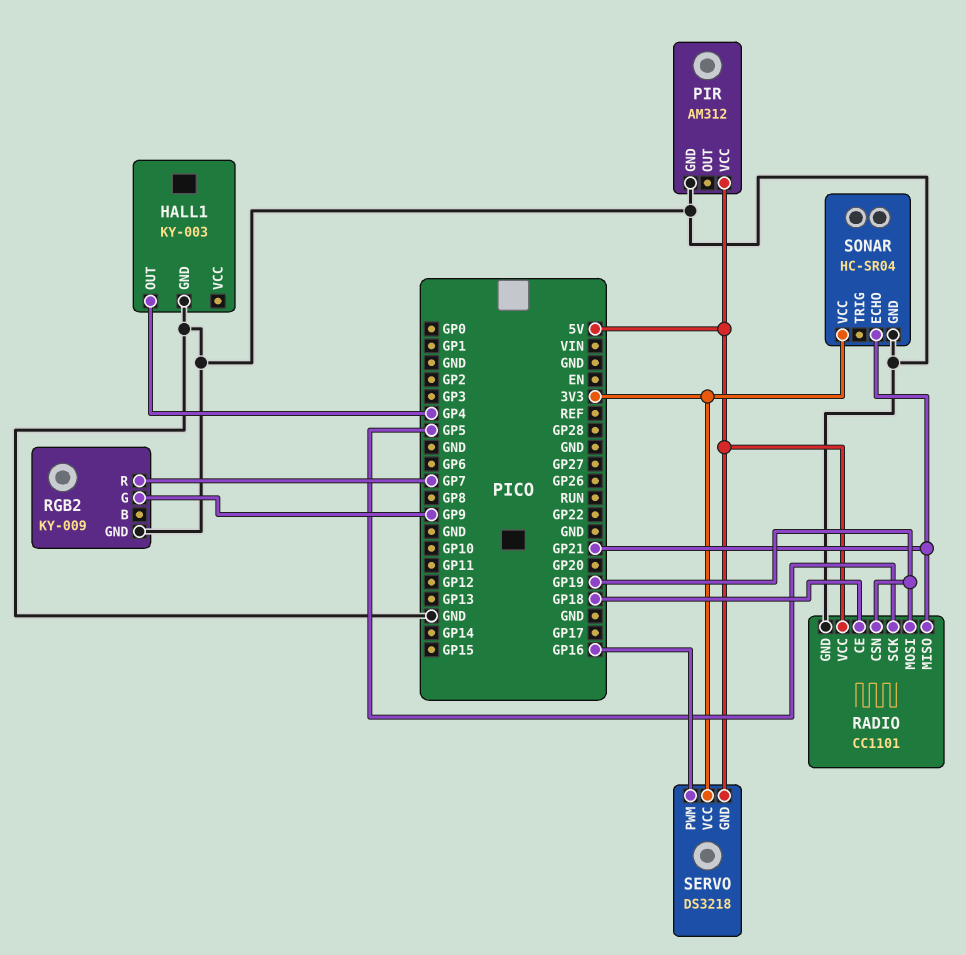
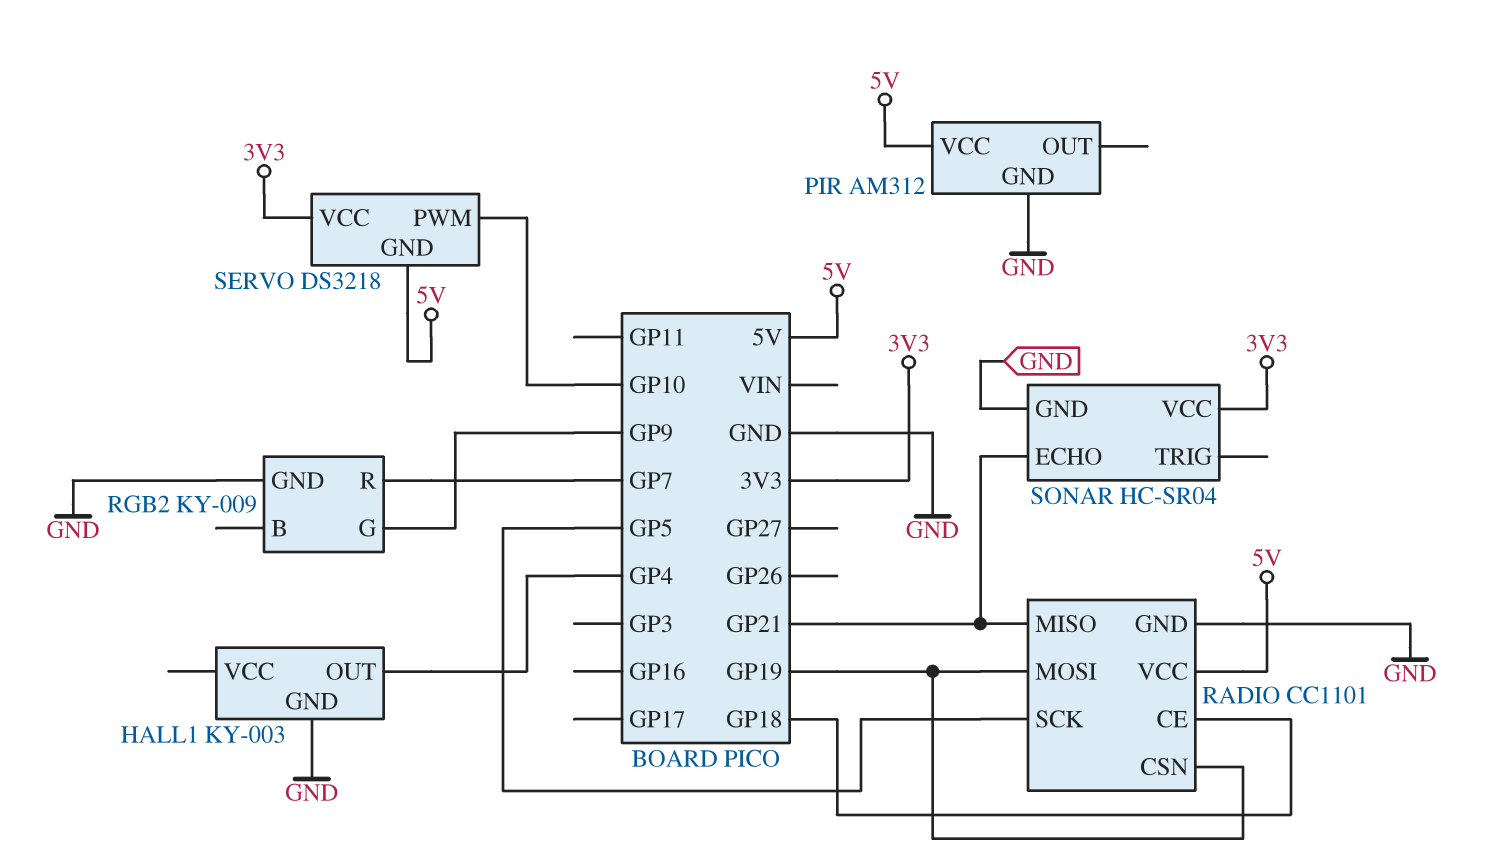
SERVO pin PWM: GP16 -> GP10

